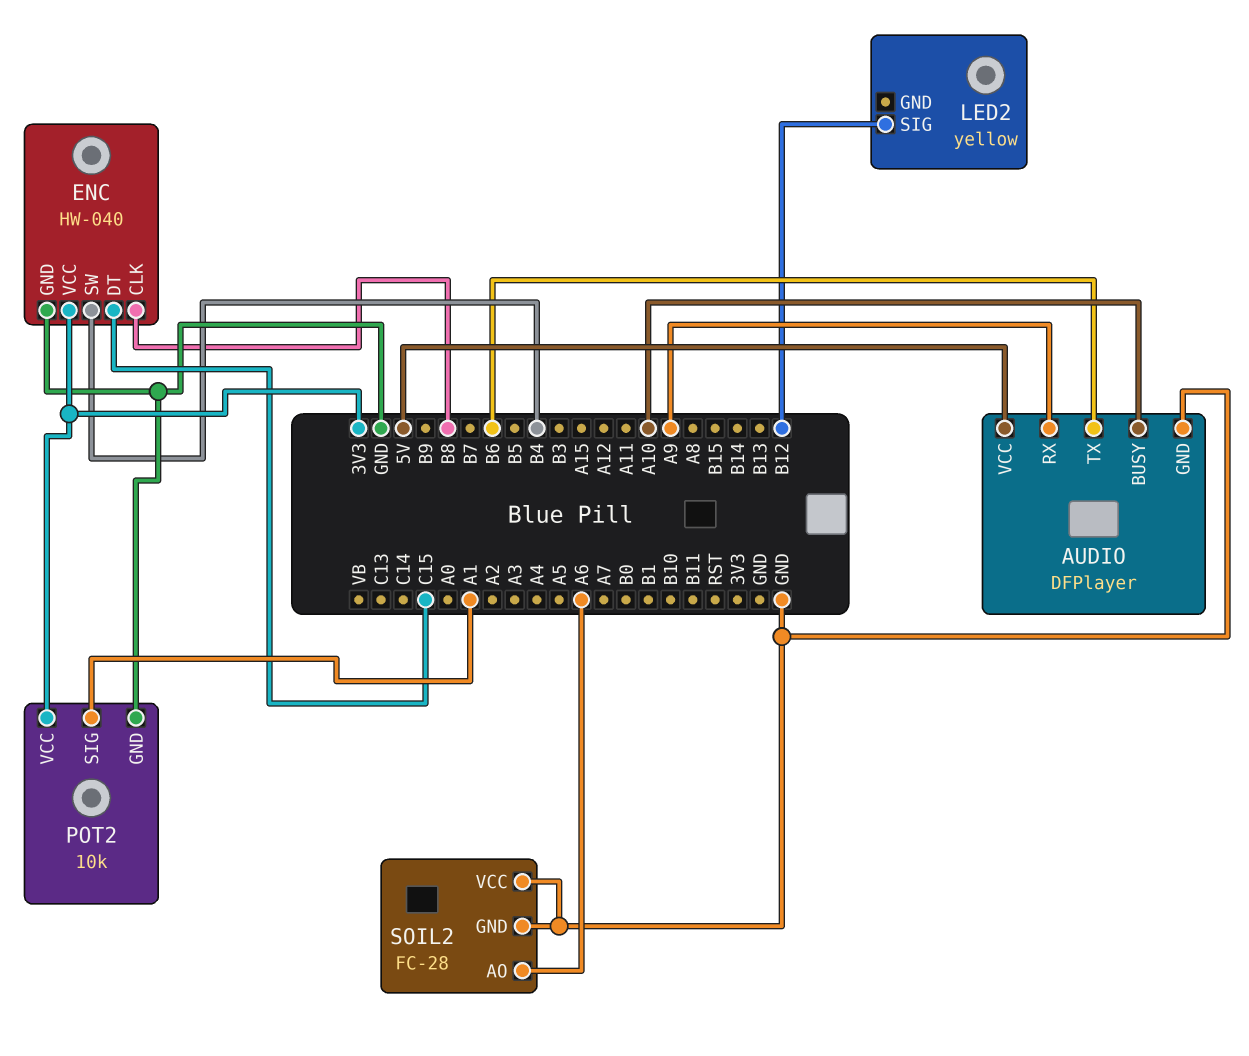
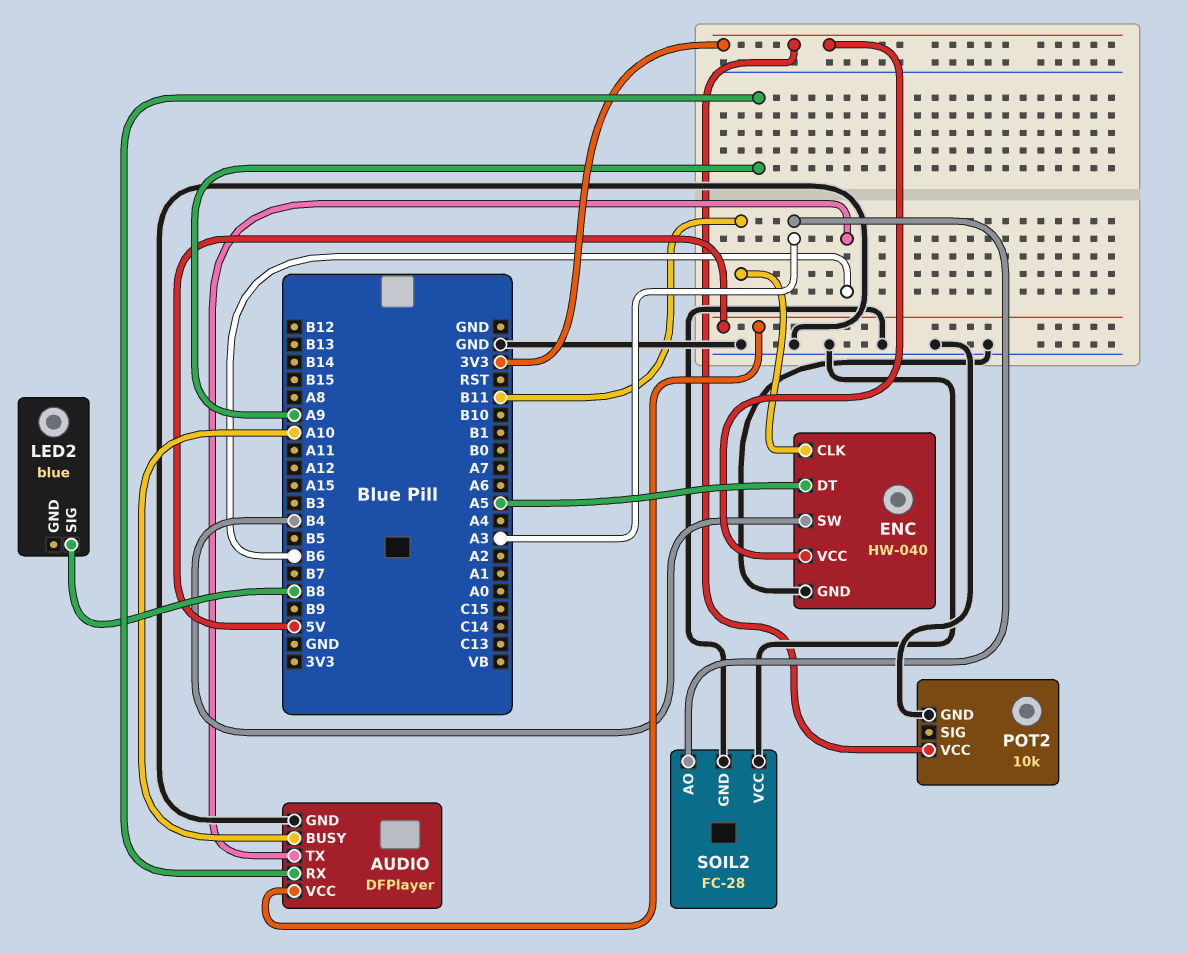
ENC pin CLK: B8 -> B11
ENC pin DT: C15 -> A5
LED2: yellow -> blue
LED2 pin SIG: B12 -> B8
POT2 pin SIG: A1 -> none
SOIL2 pin AO: A6 -> A3

